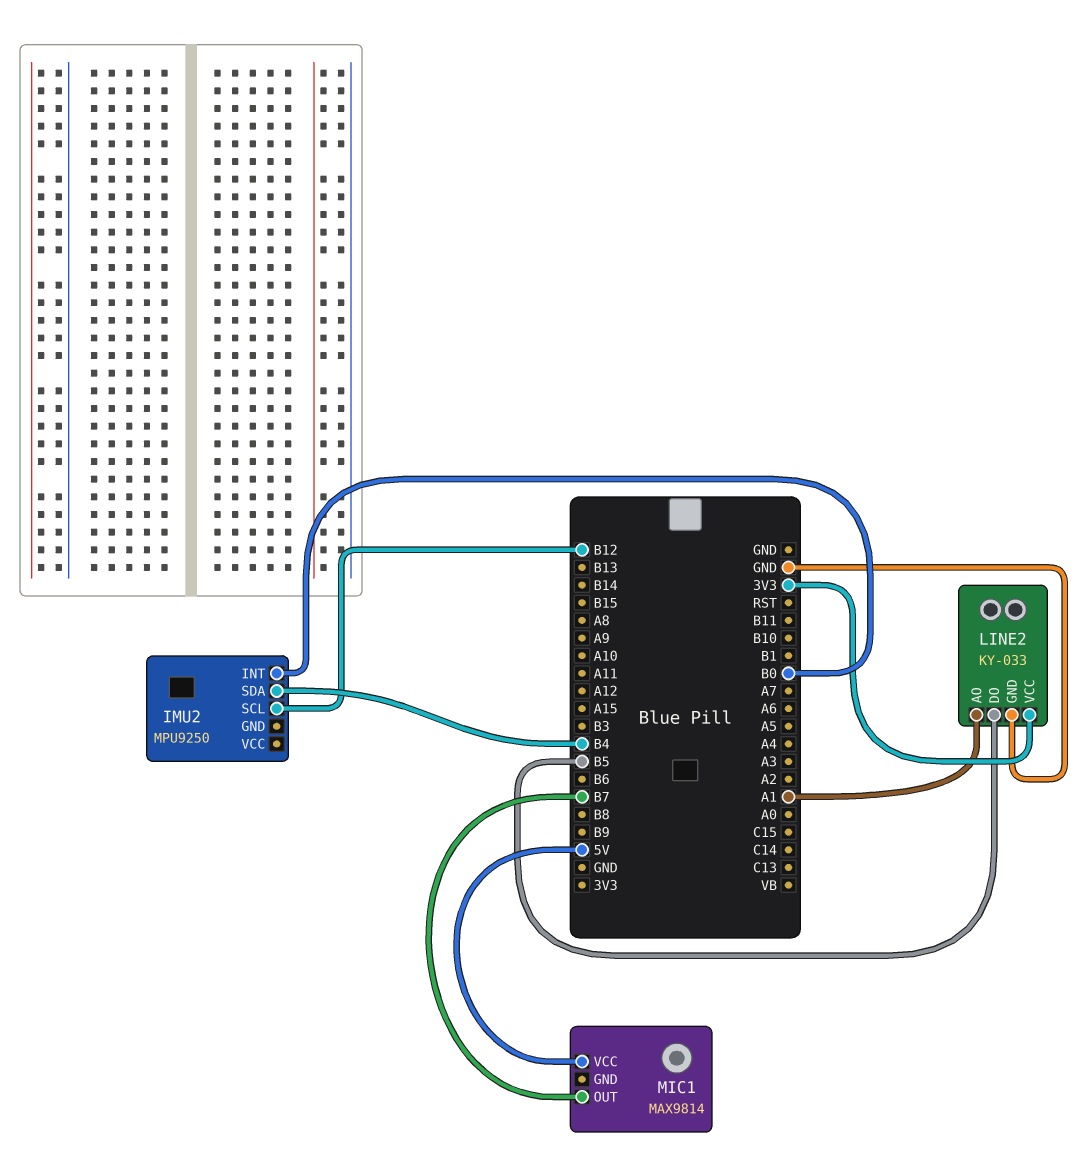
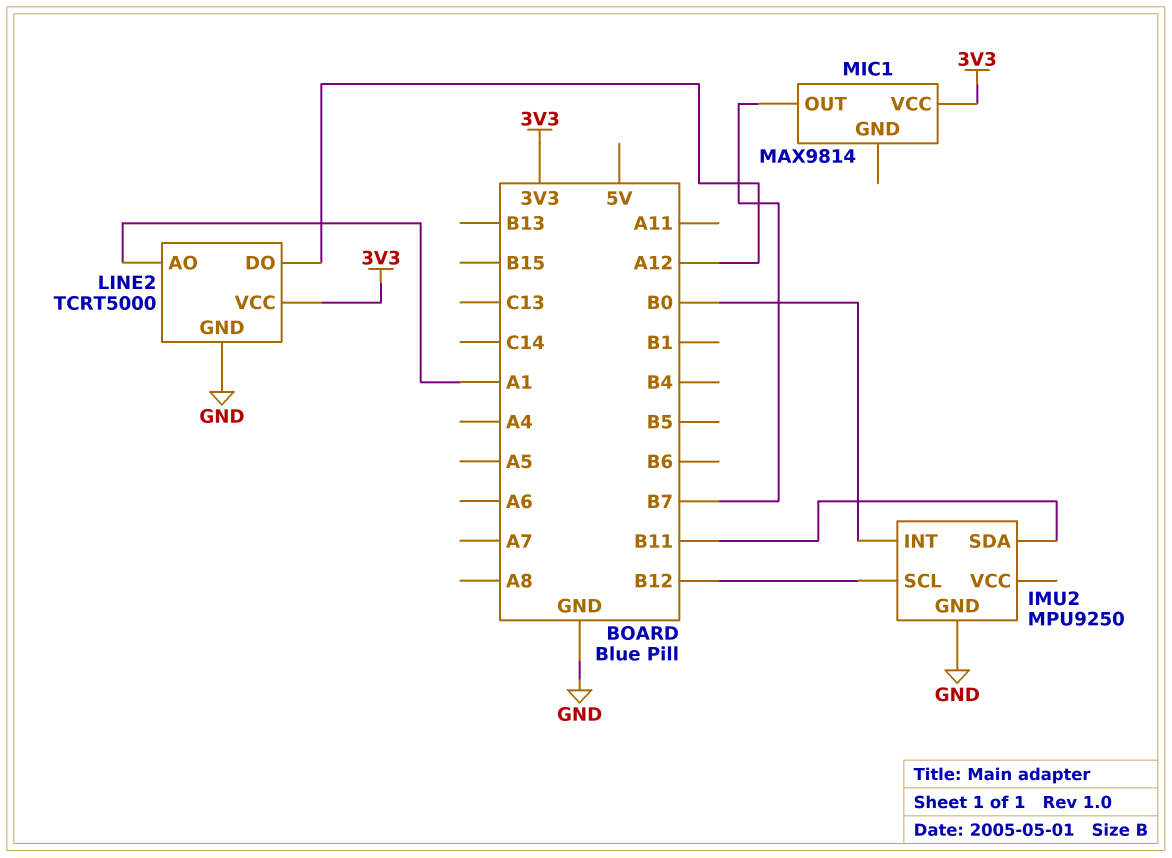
IMU2 pin GND: none -> GND
IMU2 pin SDA: B4 -> B11
LINE2: KY-033 -> TCRT5000
LINE2 pin DO: B5 -> A12
MIC1 pin VCC: 5V -> 3V3

